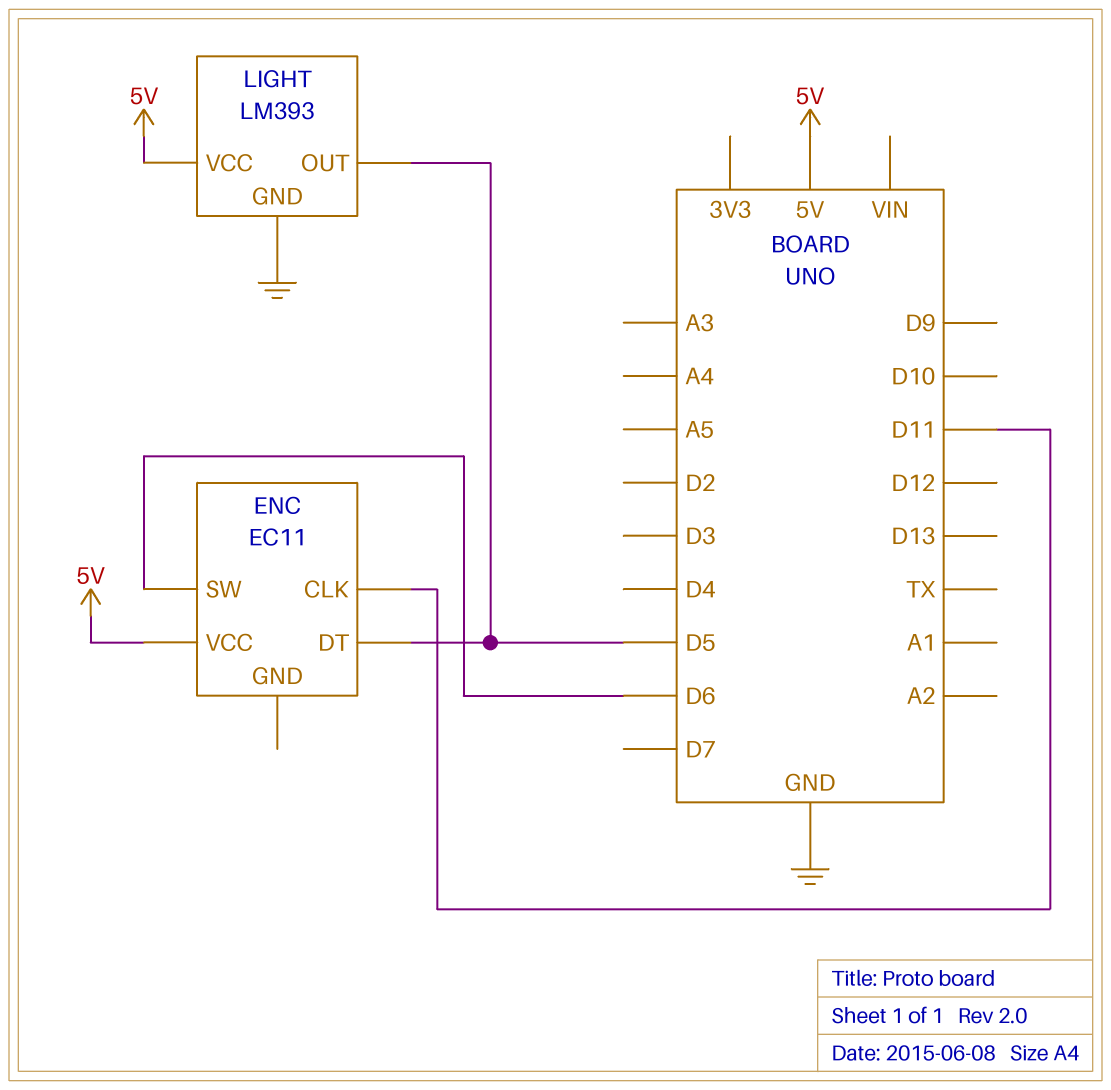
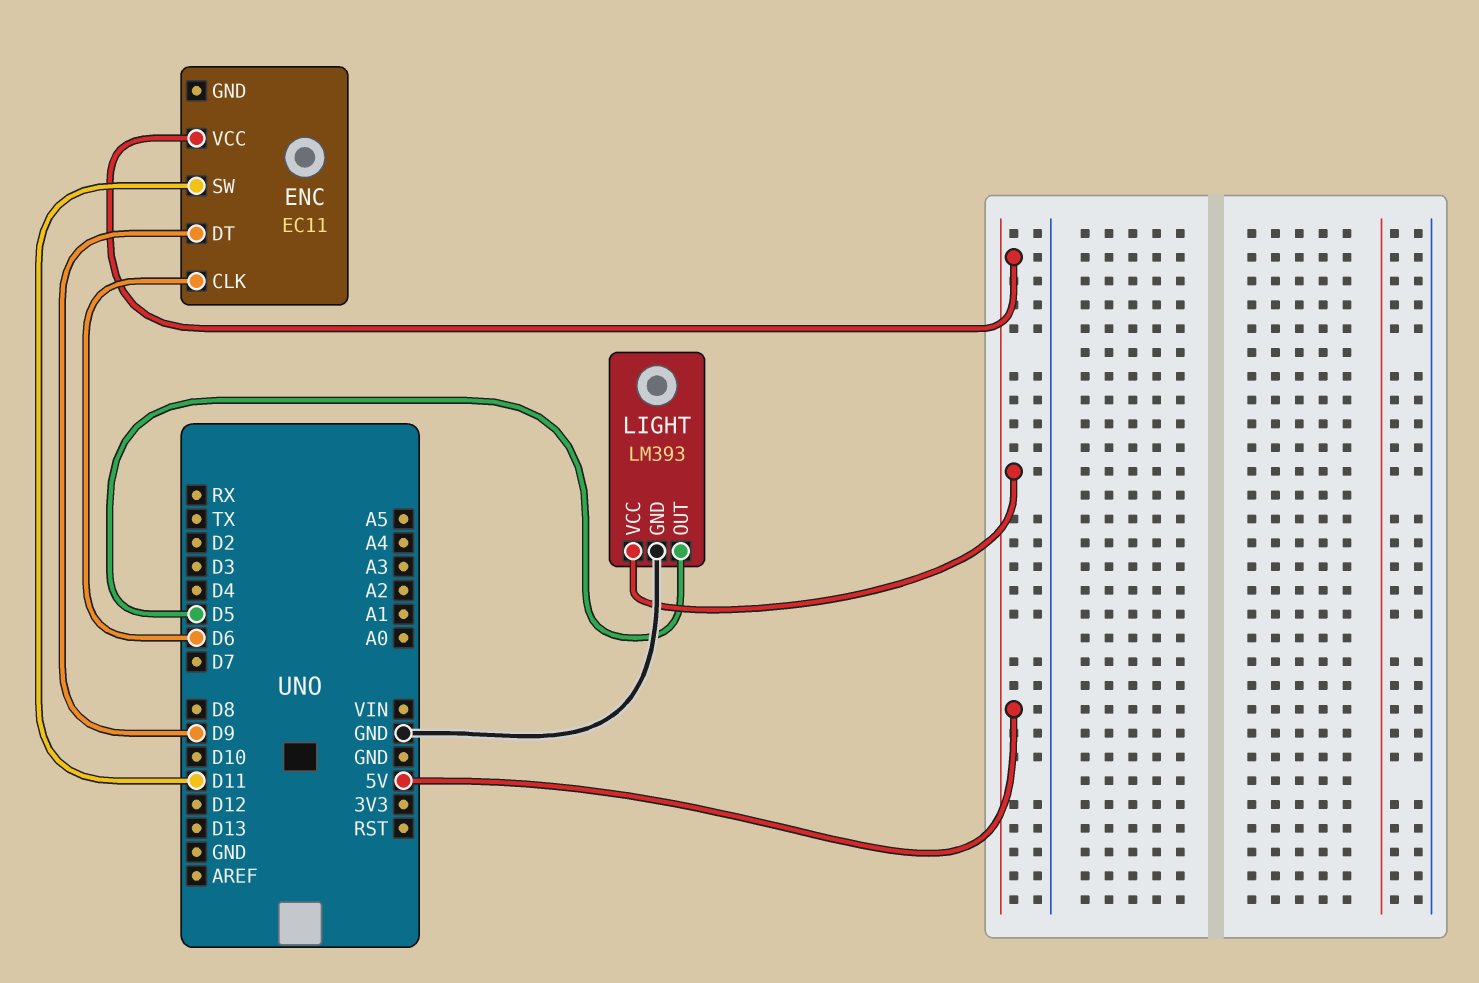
ENC pin CLK: D11 -> D6
ENC pin DT: D5 -> D9
ENC pin SW: D6 -> D11

